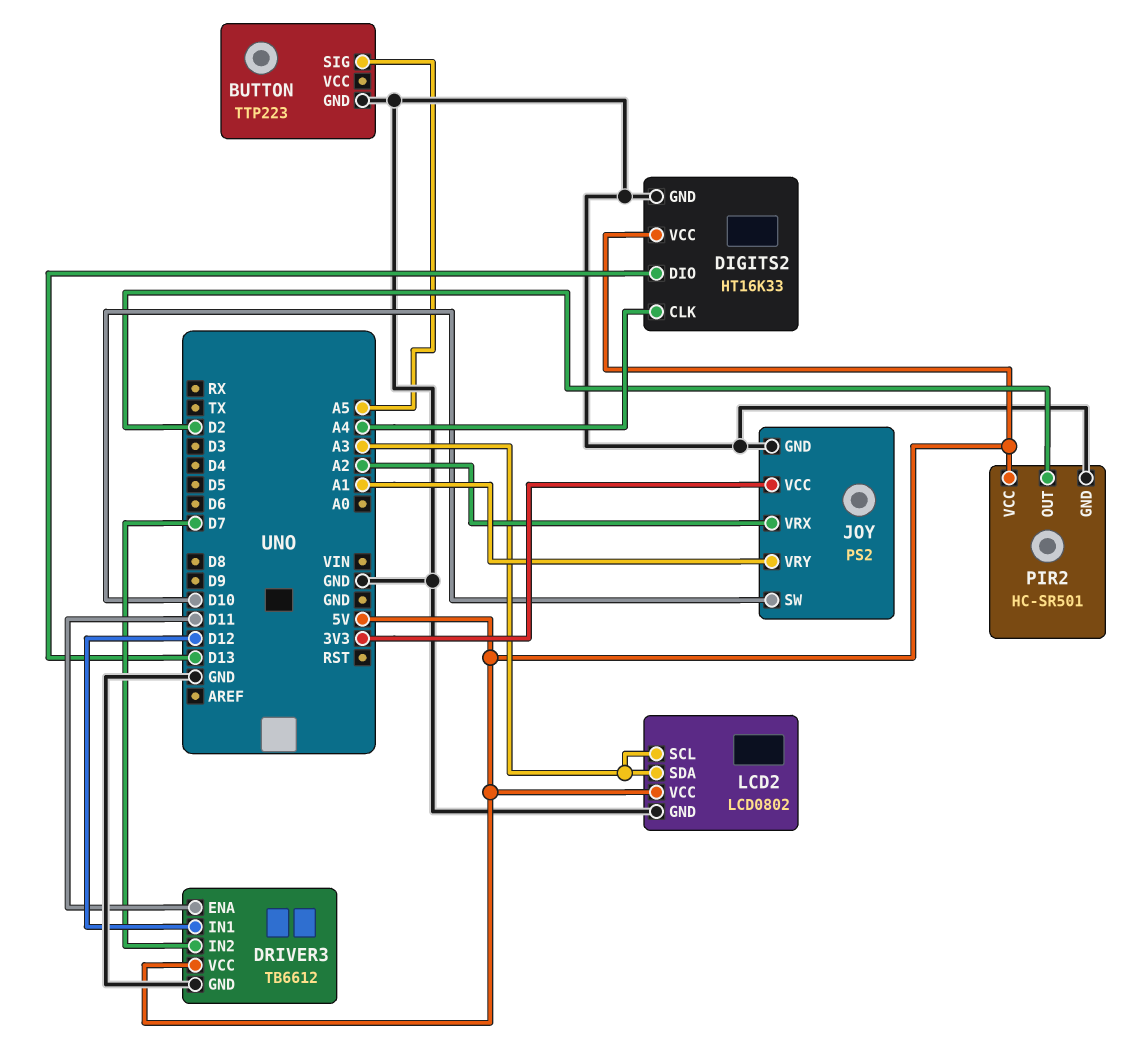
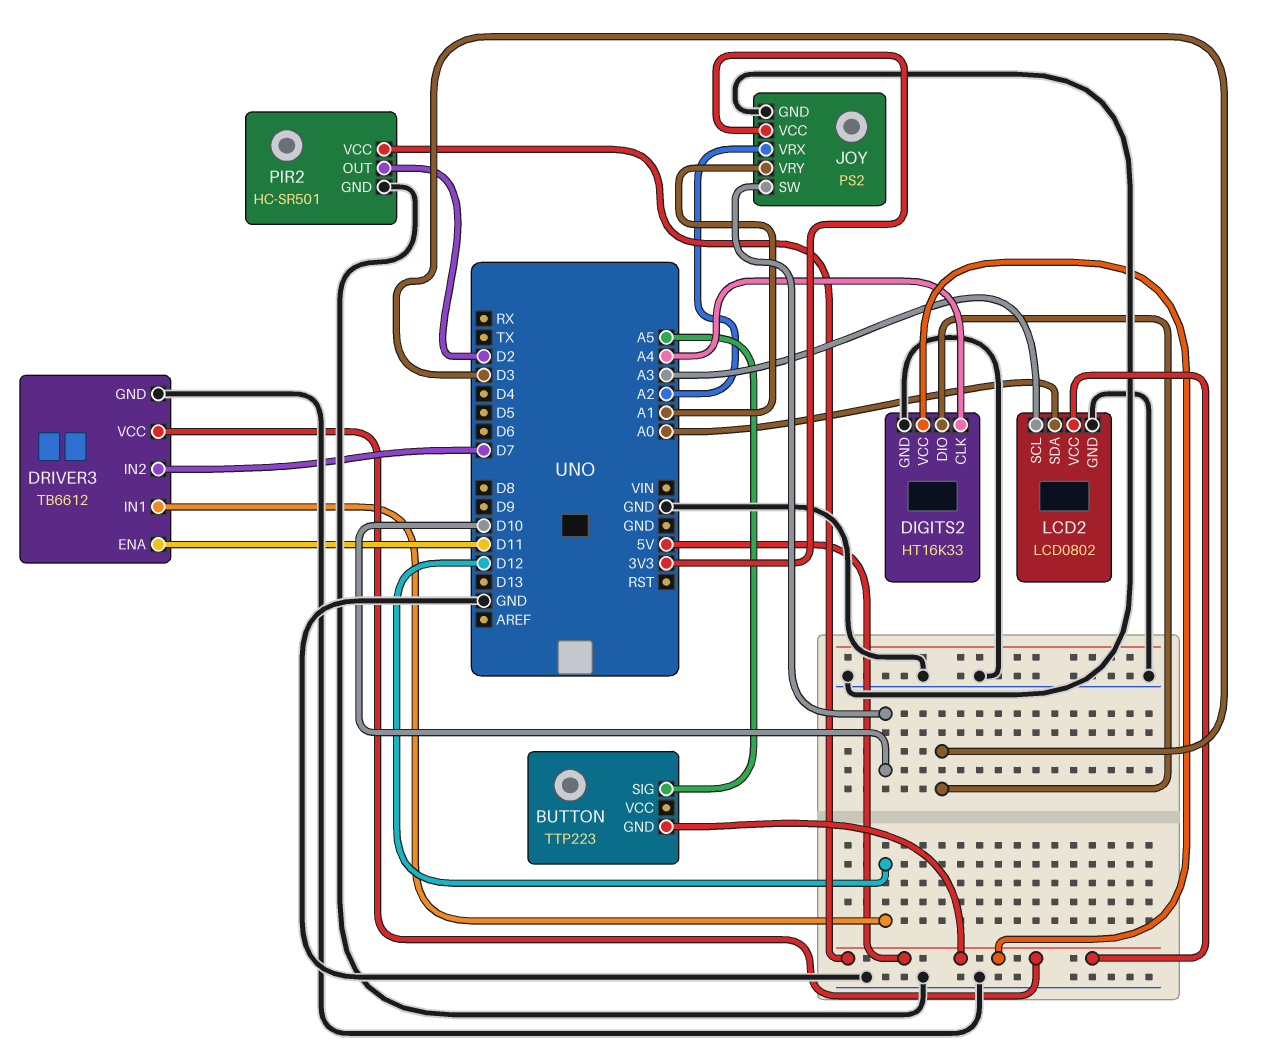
BUTTON pin GND: GND -> 5V
DIGITS2 pin DIO: D13 -> D3
LCD2 pin SDA: A3 -> A0

